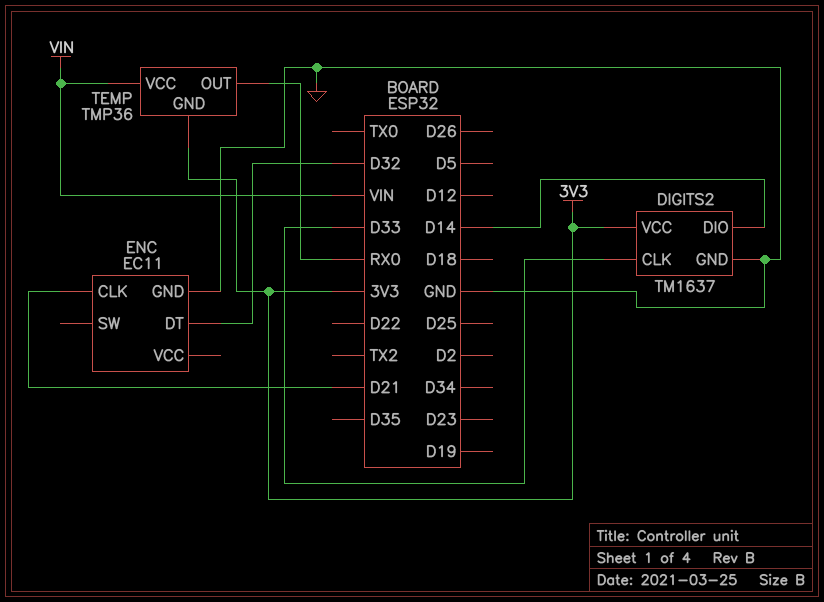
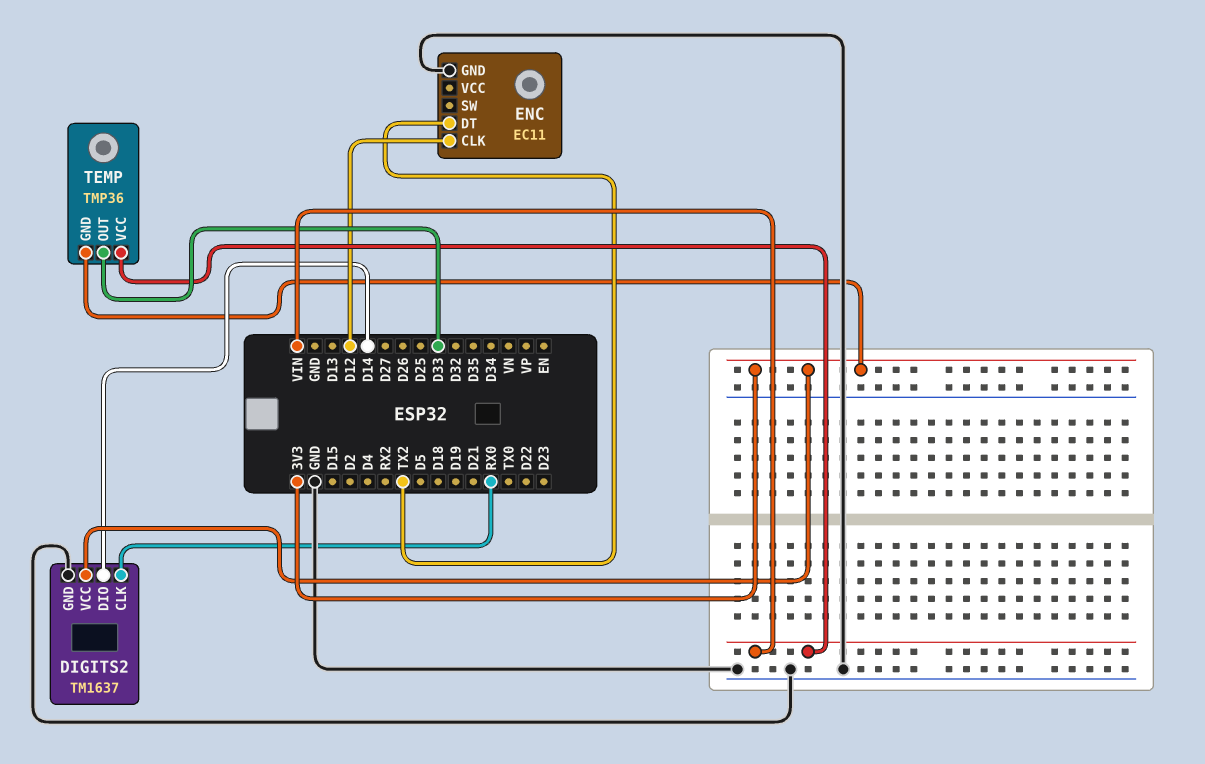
DIGITS2 pin CLK: D33 -> RX0
ENC pin CLK: D21 -> D12
ENC pin DT: D32 -> TX2
TEMP pin OUT: RX0 -> D33

